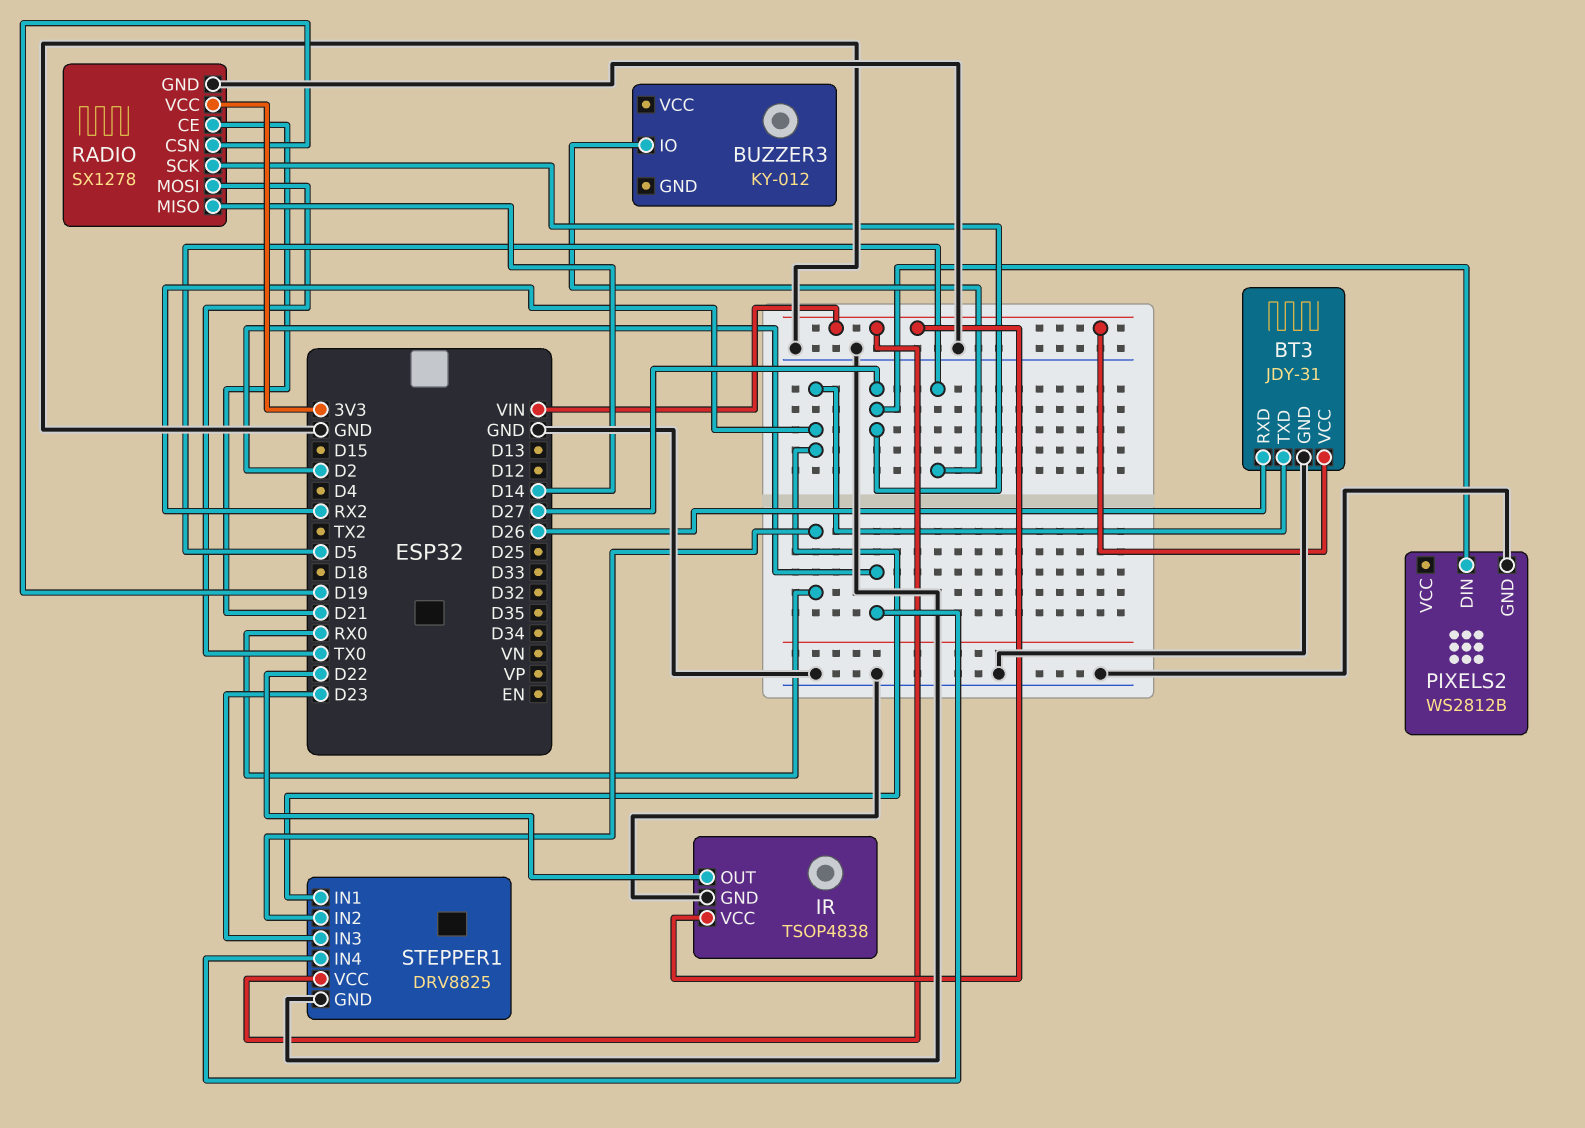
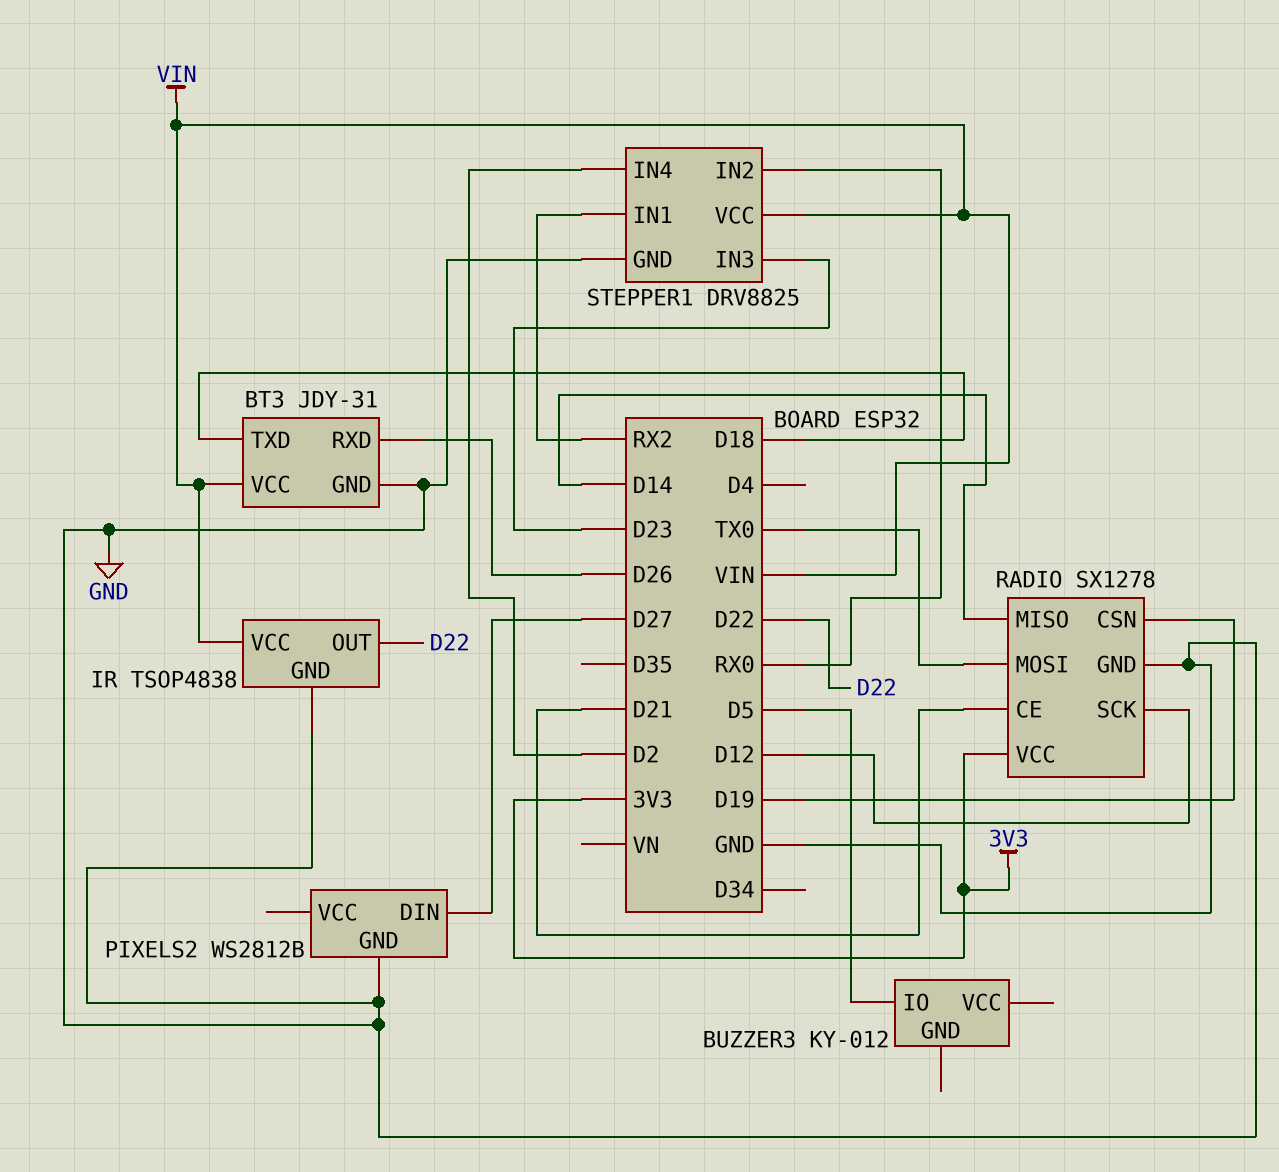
BT3 pin TXD: RX2 -> D18
RADIO pin SCK: D27 -> D12

